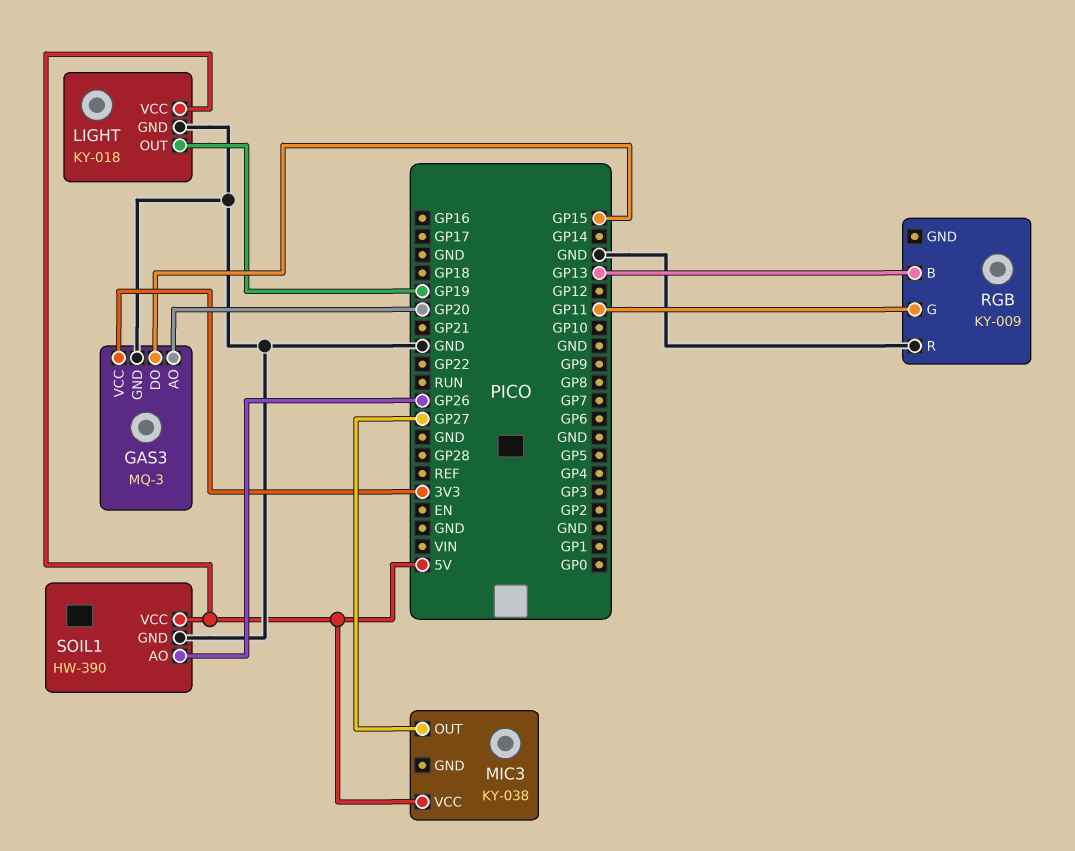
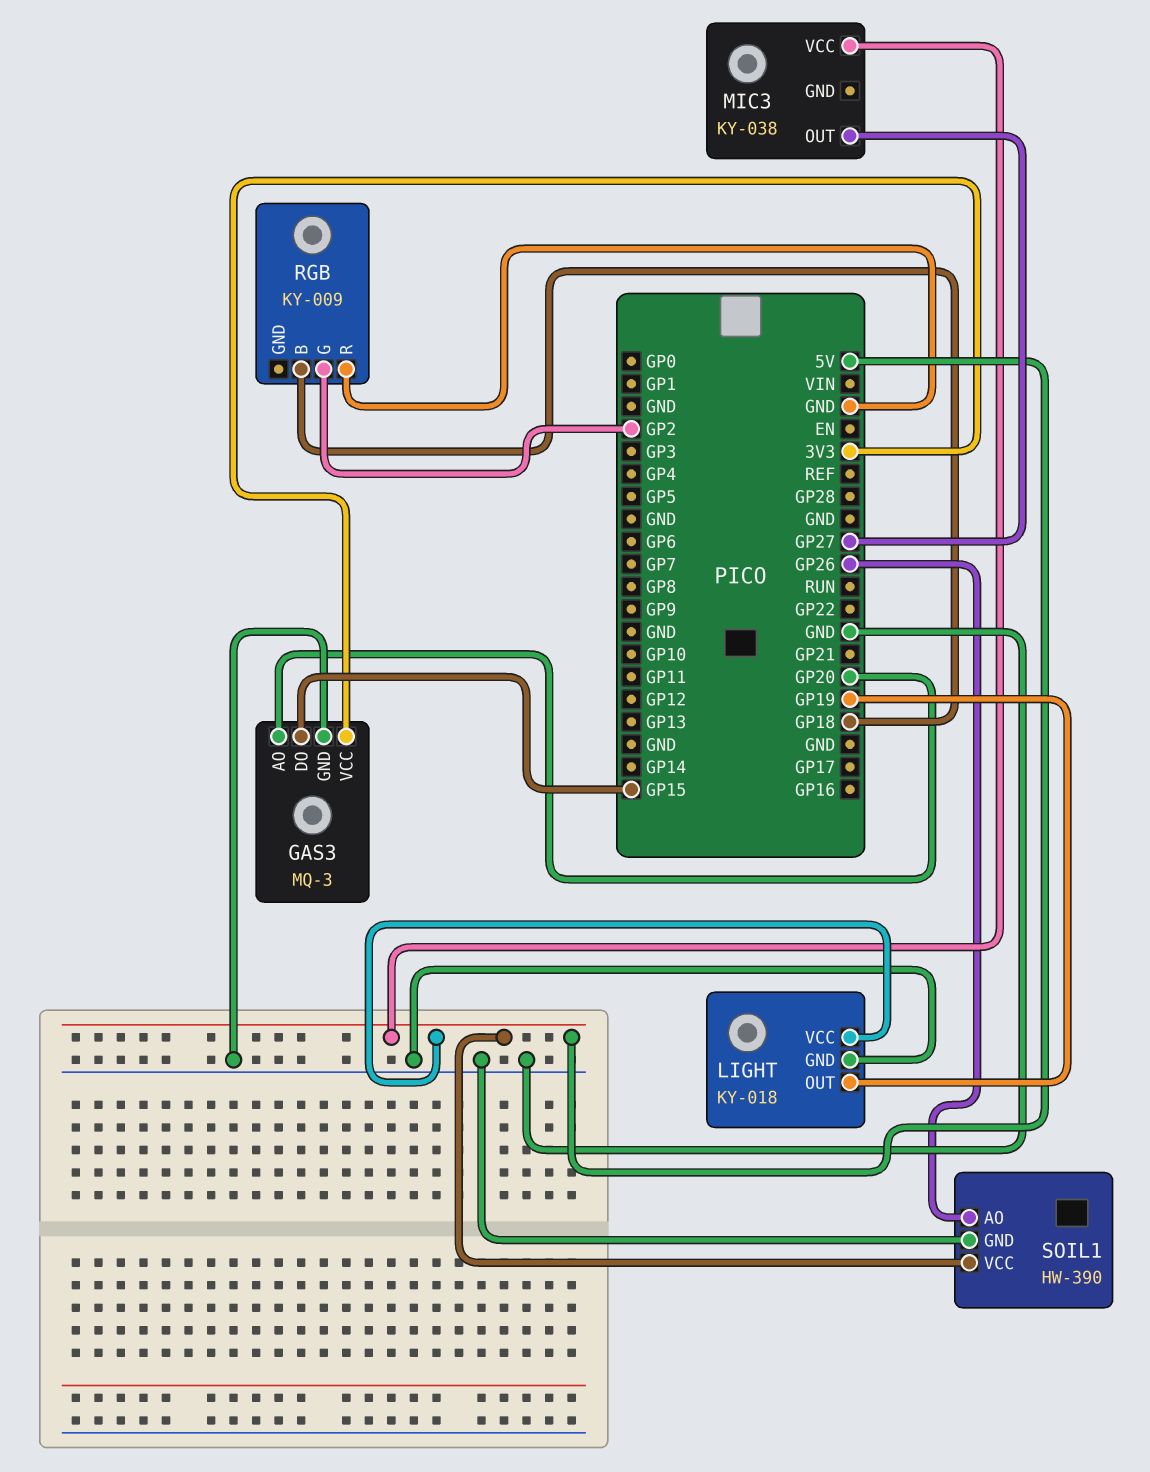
RGB pin B: GP13 -> GP18
RGB pin G: GP11 -> GP2

